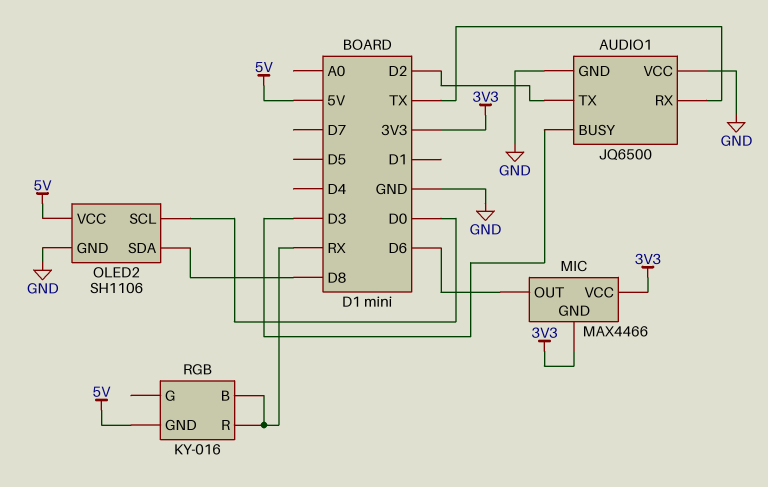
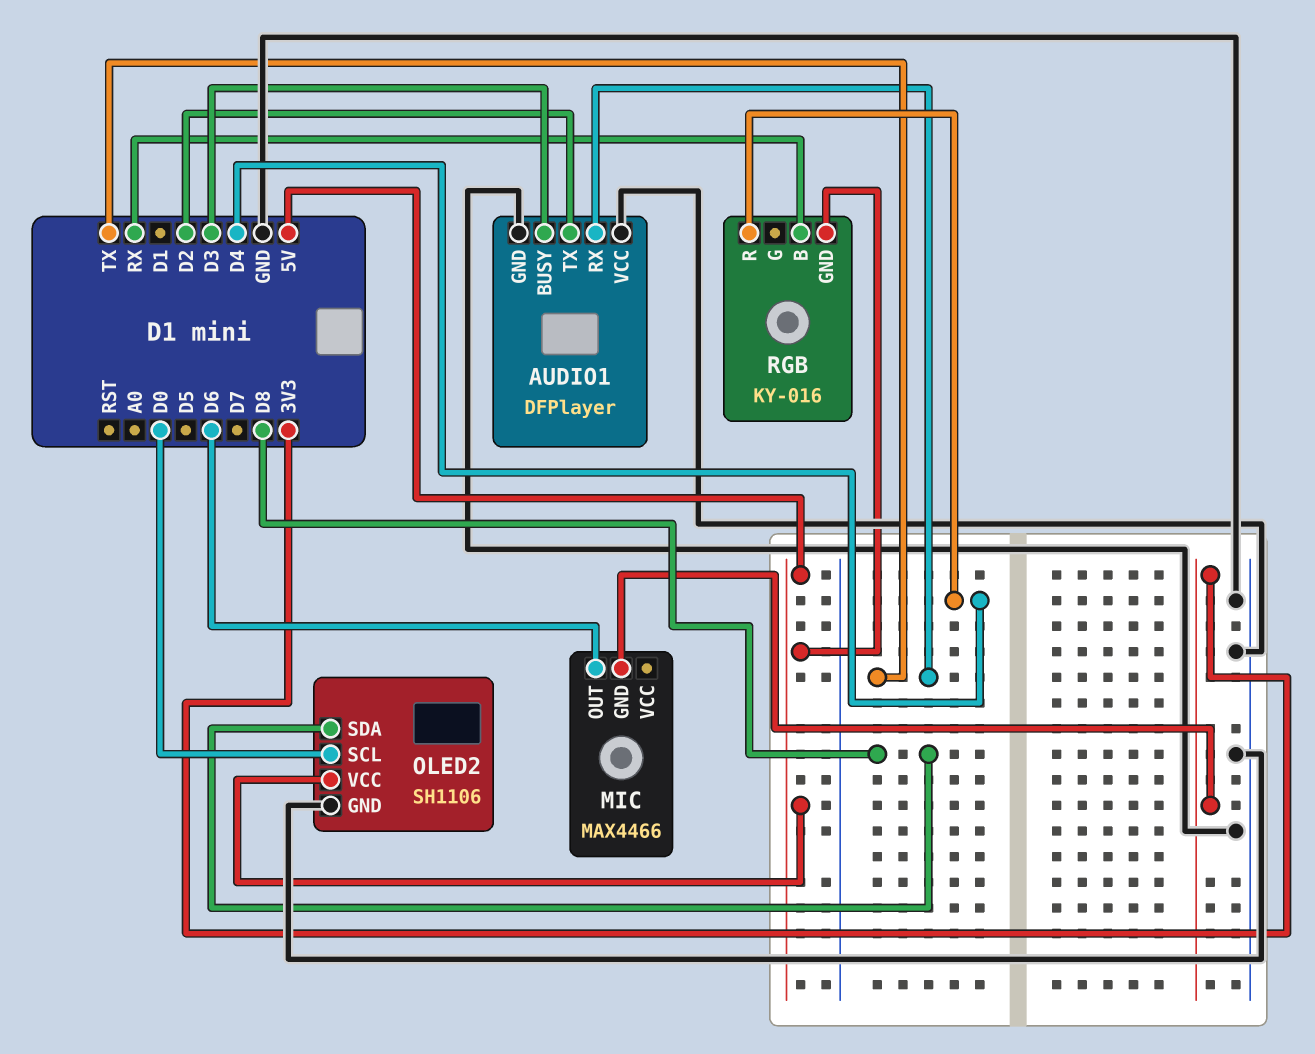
AUDIO1: JQ6500 -> DFPlayer
MIC pin VCC: 3V3 -> none
RGB pin R: RX -> D4

